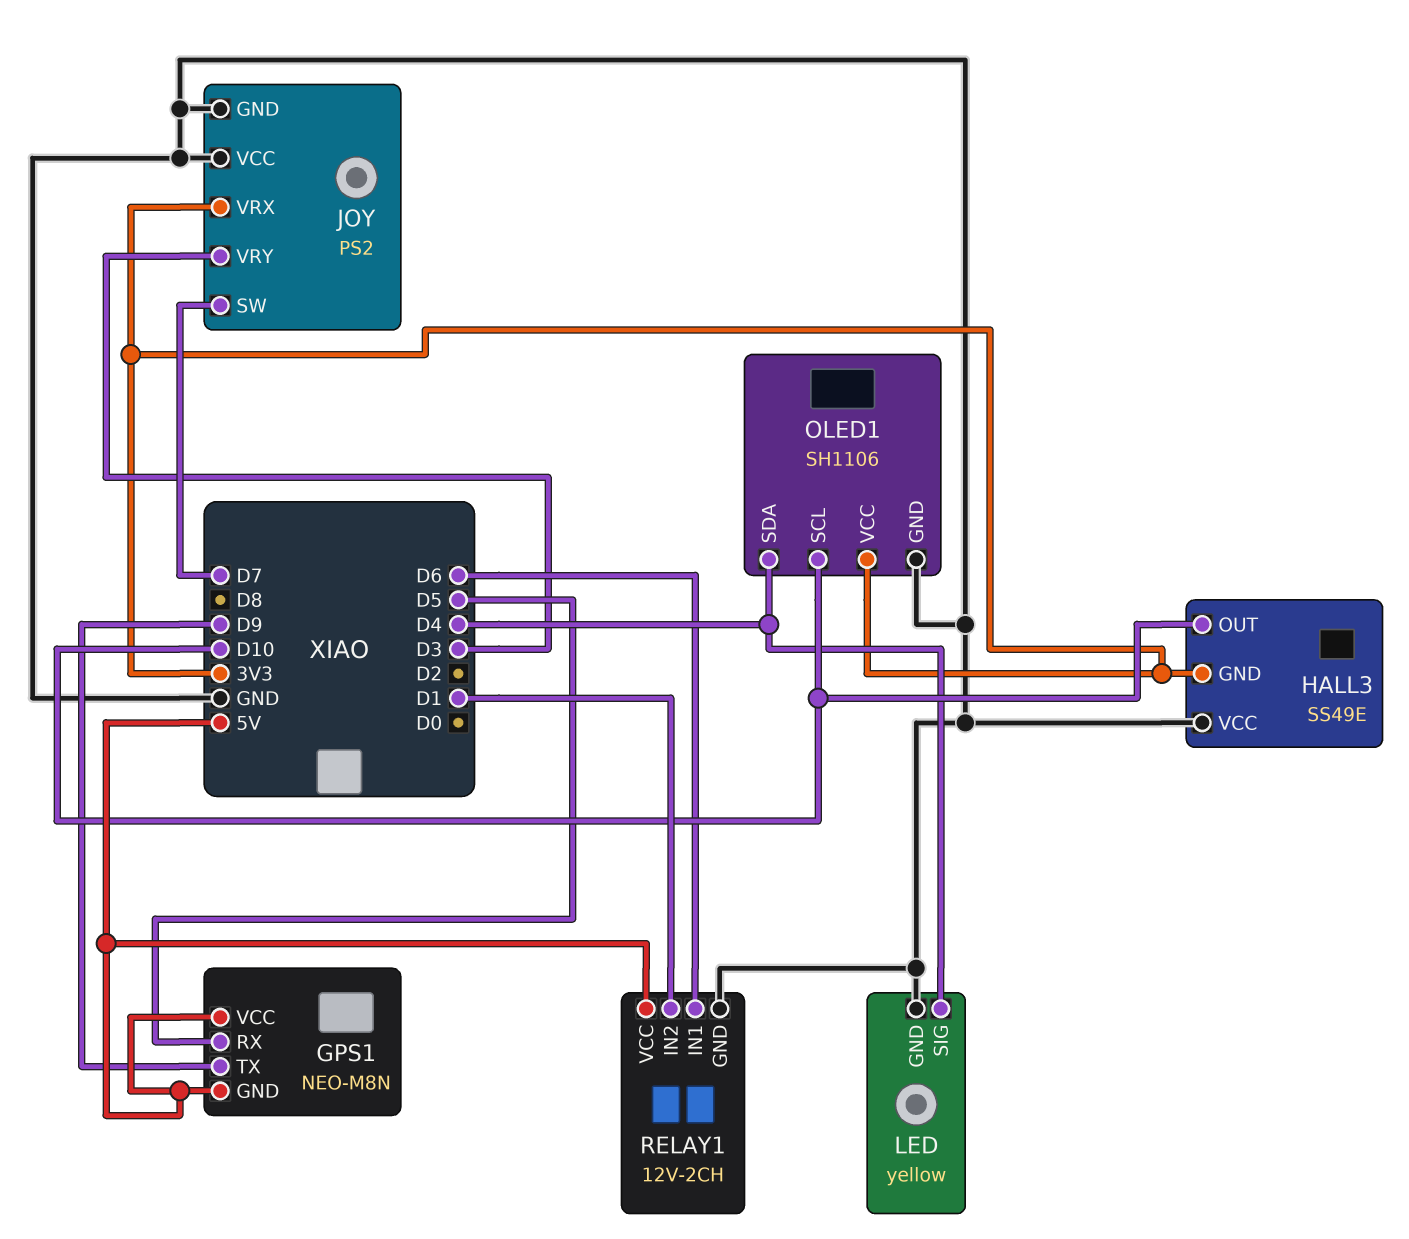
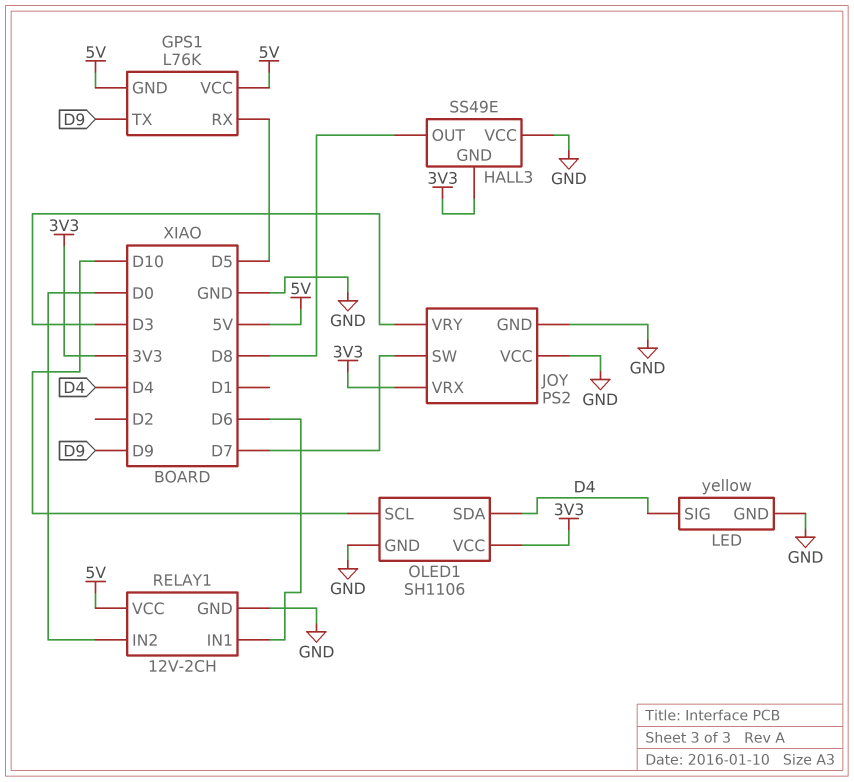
GPS1: NEO-M8N -> L76K
HALL3 pin OUT: D10 -> D8
RELAY1 pin IN2: D1 -> D0

